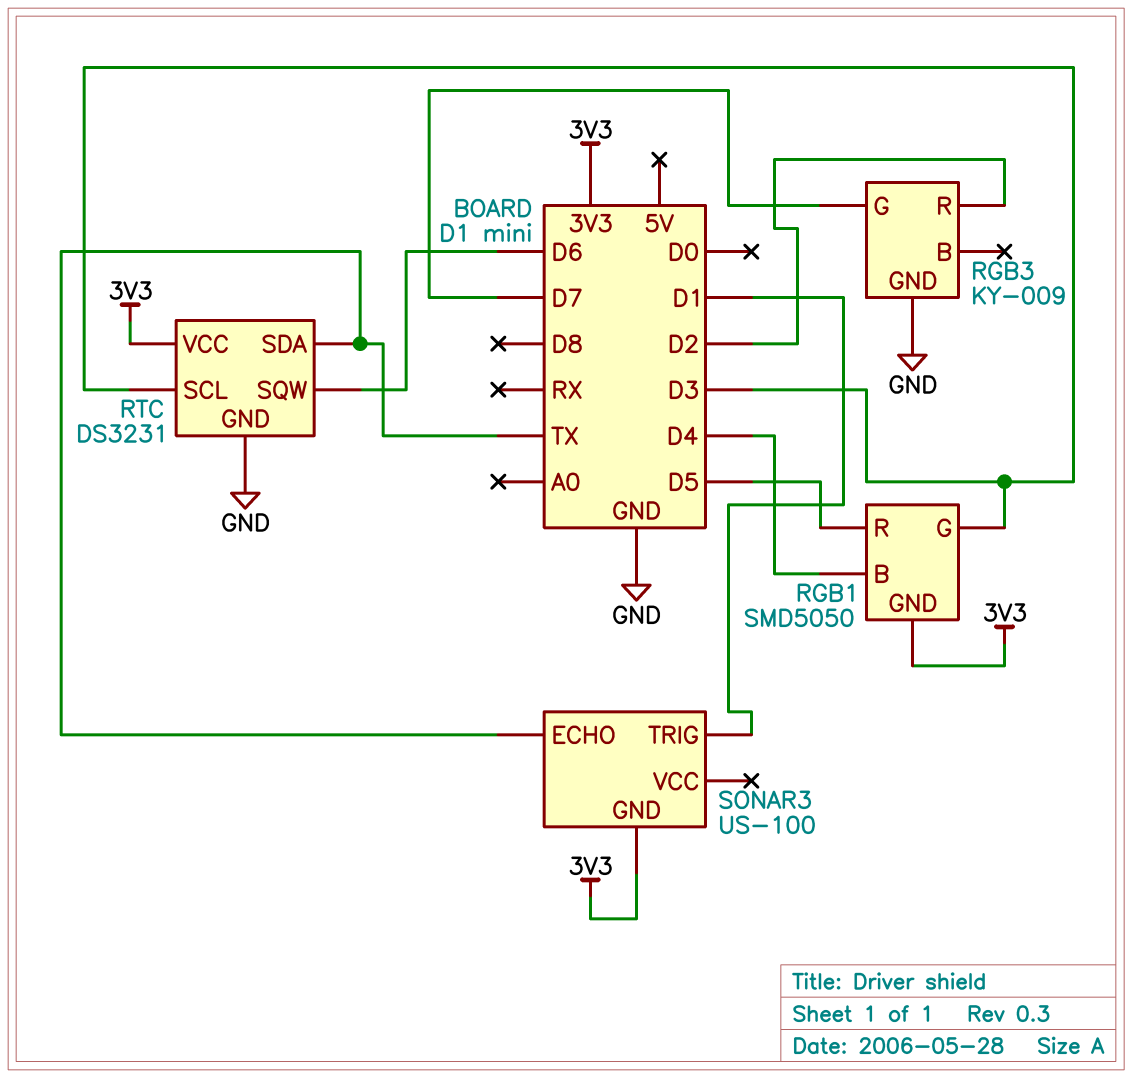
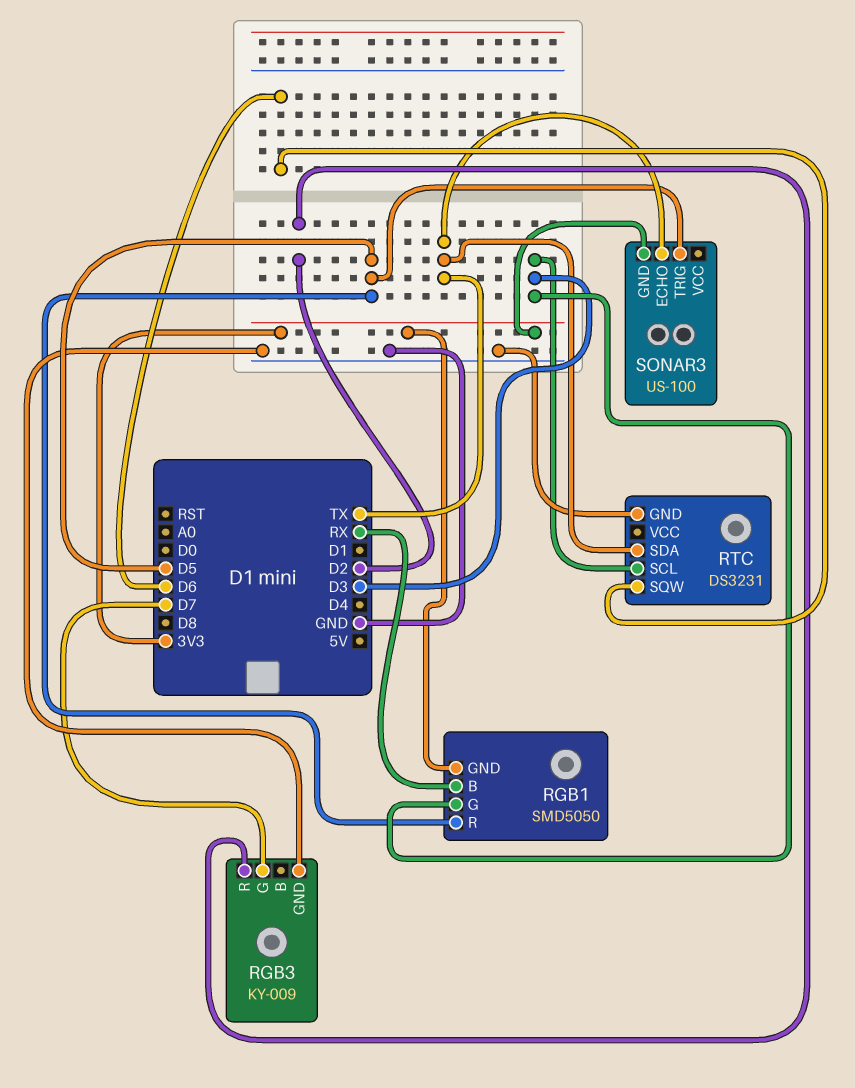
RGB1 pin B: D4 -> RX
RTC pin VCC: 3V3 -> none
SONAR3 pin TRIG: D1 -> D5

